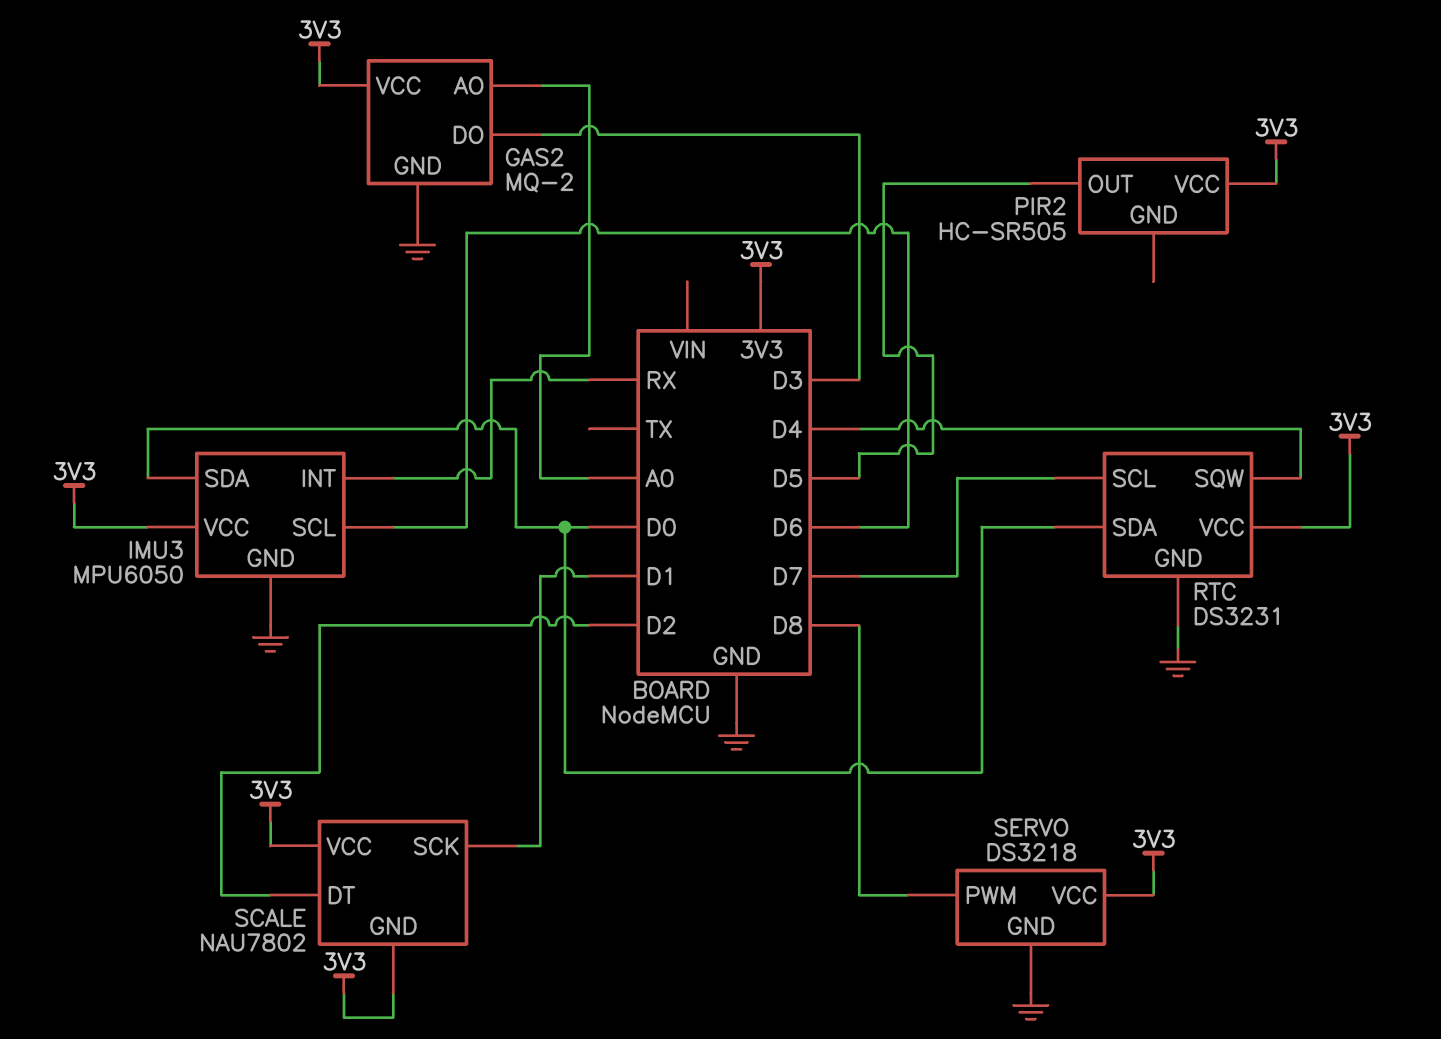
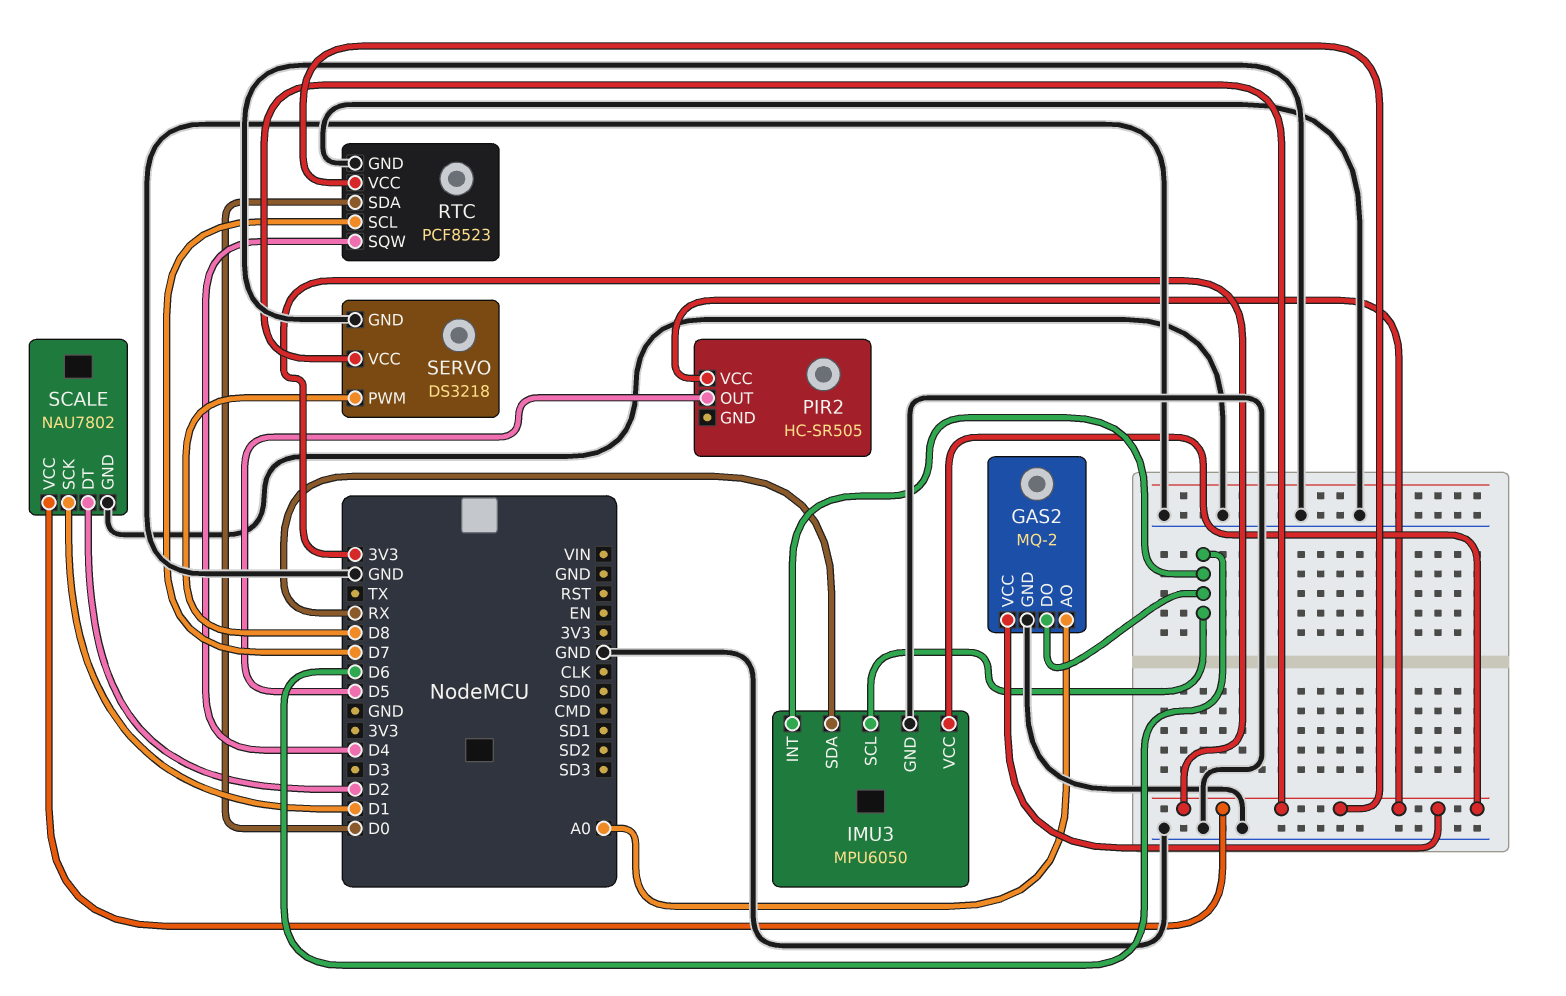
GAS2 pin DO: D3 -> D6
IMU3 pin INT: RX -> D6
IMU3 pin SDA: D0 -> RX
RTC: DS3231 -> PCF8523
SCALE pin GND: 3V3 -> GND

